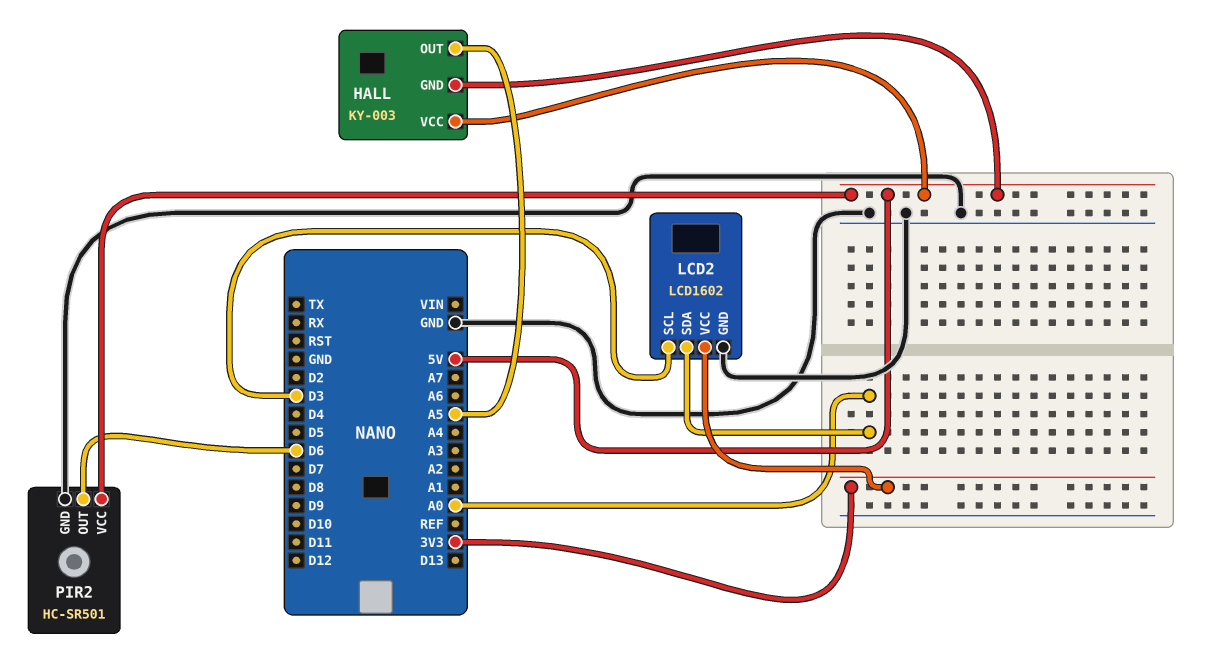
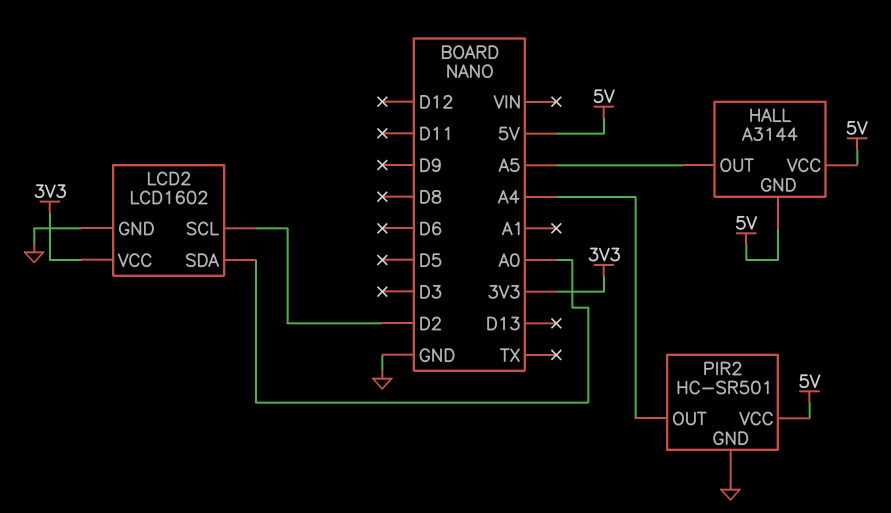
HALL: KY-003 -> A3144
LCD2 pin SCL: D3 -> D2
PIR2 pin OUT: D6 -> A4

